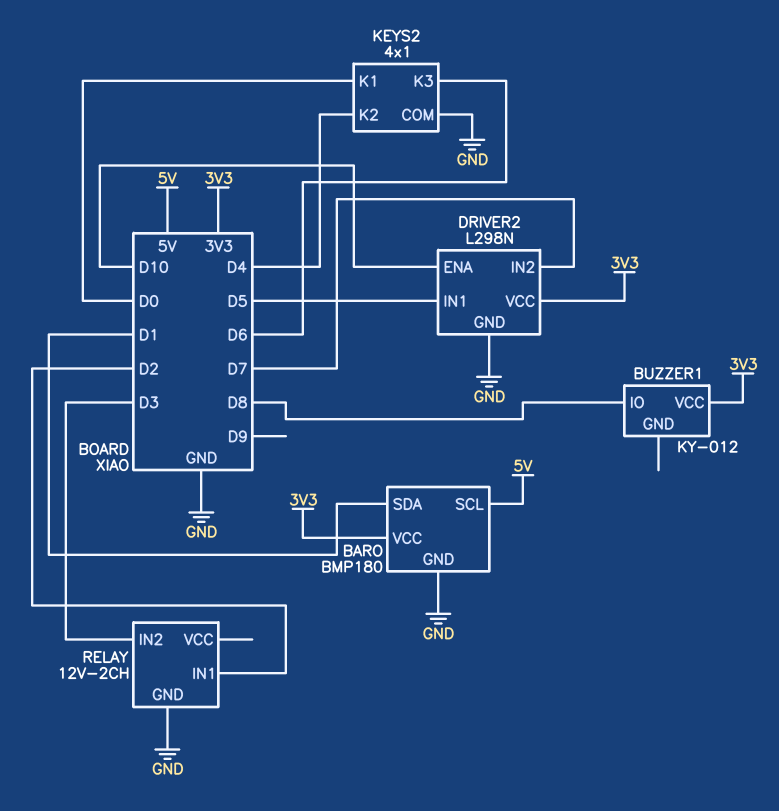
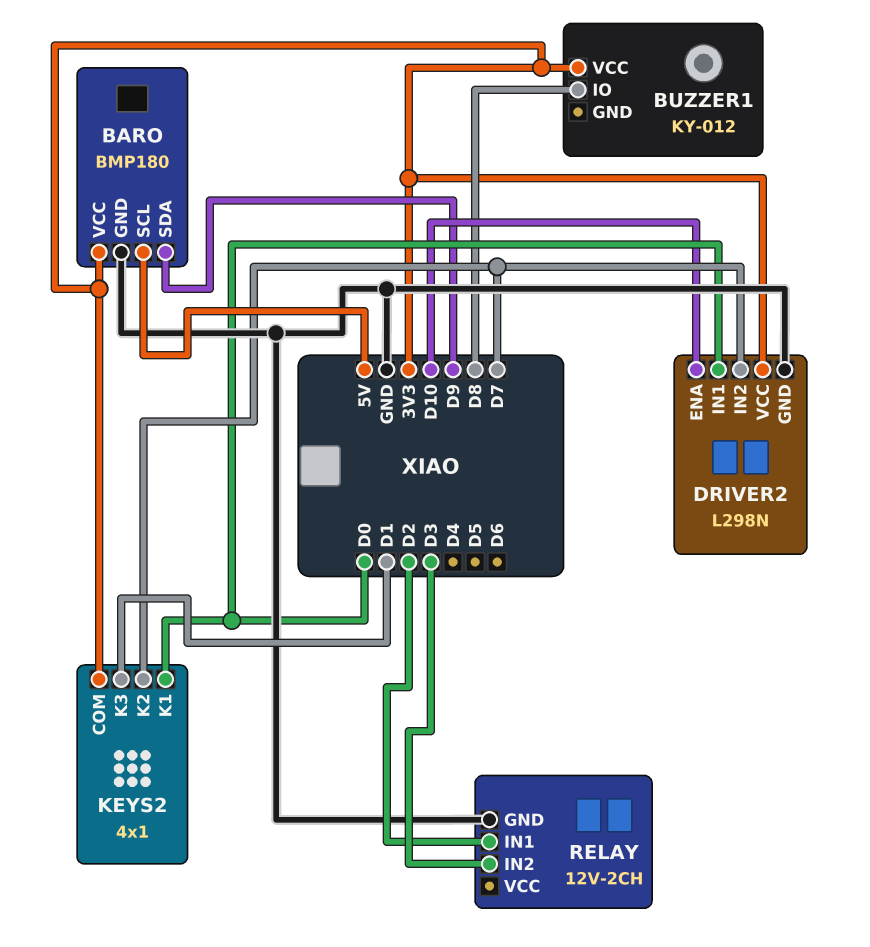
BARO pin SDA: D1 -> D9
DRIVER2 pin IN1: D5 -> D0
KEYS2 pin COM: GND -> 3V3
KEYS2 pin K2: D4 -> D7
KEYS2 pin K3: D6 -> D1

